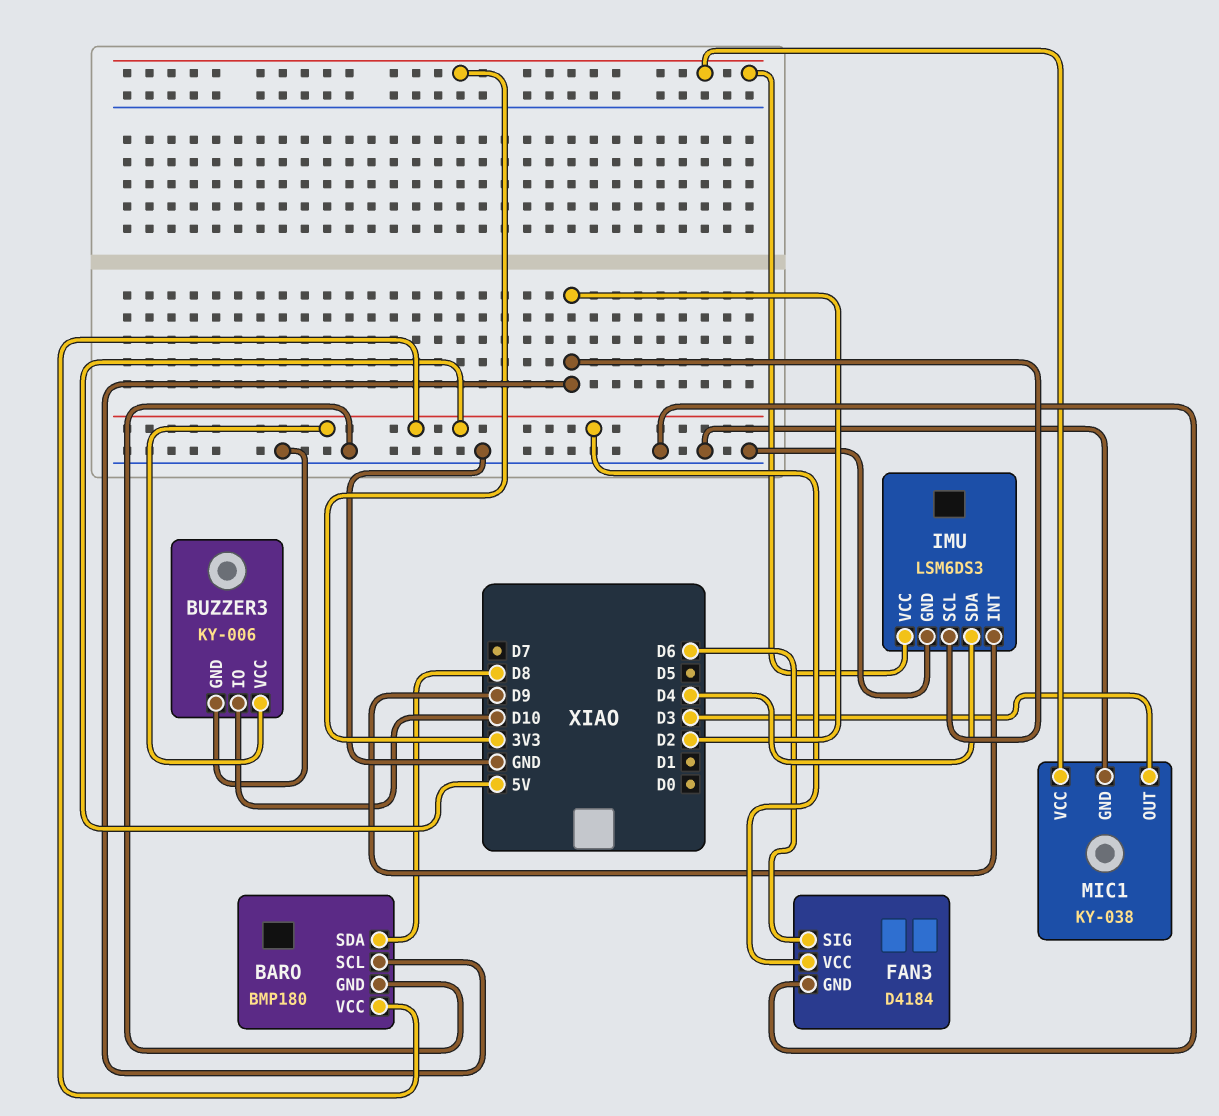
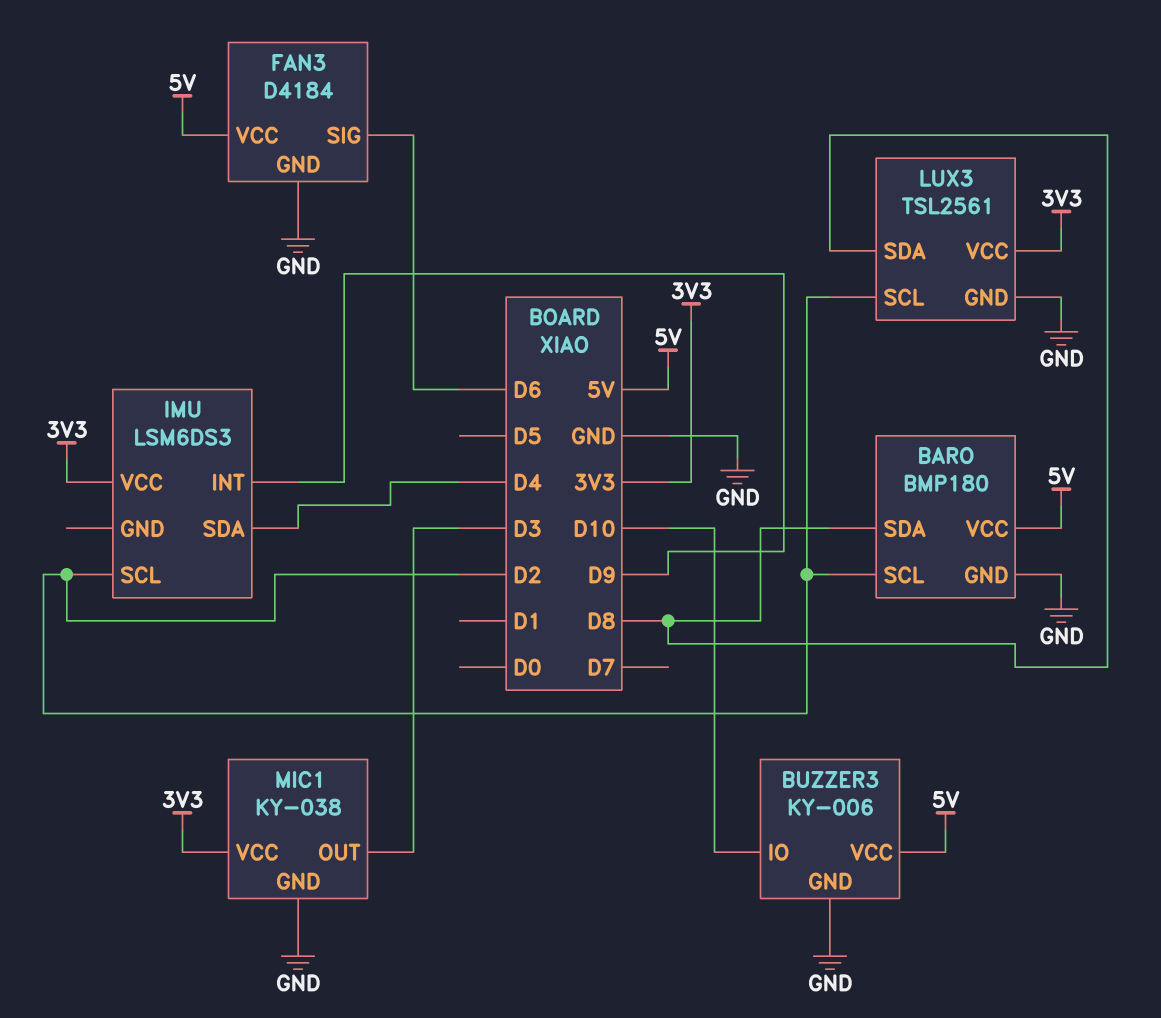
IMU pin GND: GND -> none
LUX3: none -> TSL2561
LUX3 pin GND: none -> GND
LUX3 pin SCL: none -> D2
LUX3 pin SDA: none -> D8
LUX3 pin VCC: none -> 3V3

